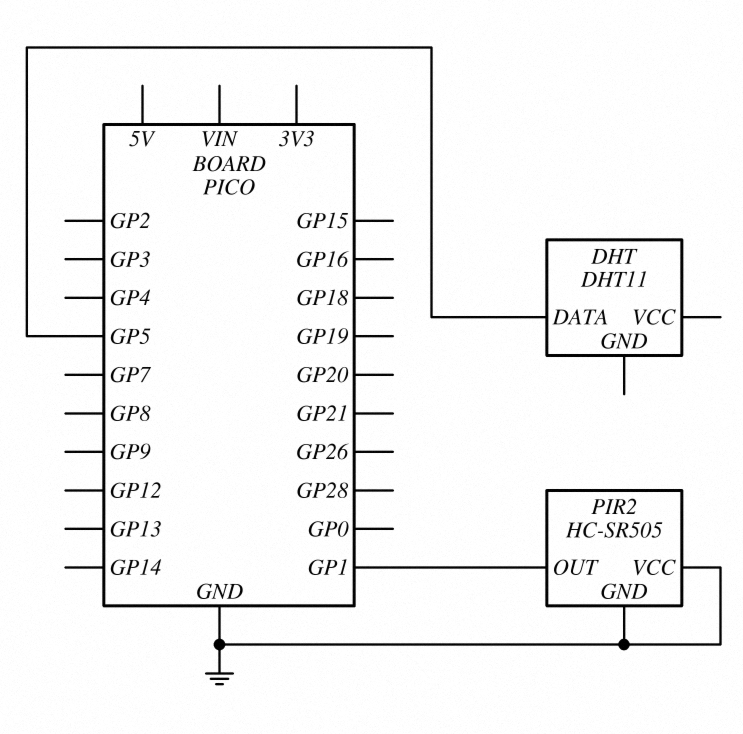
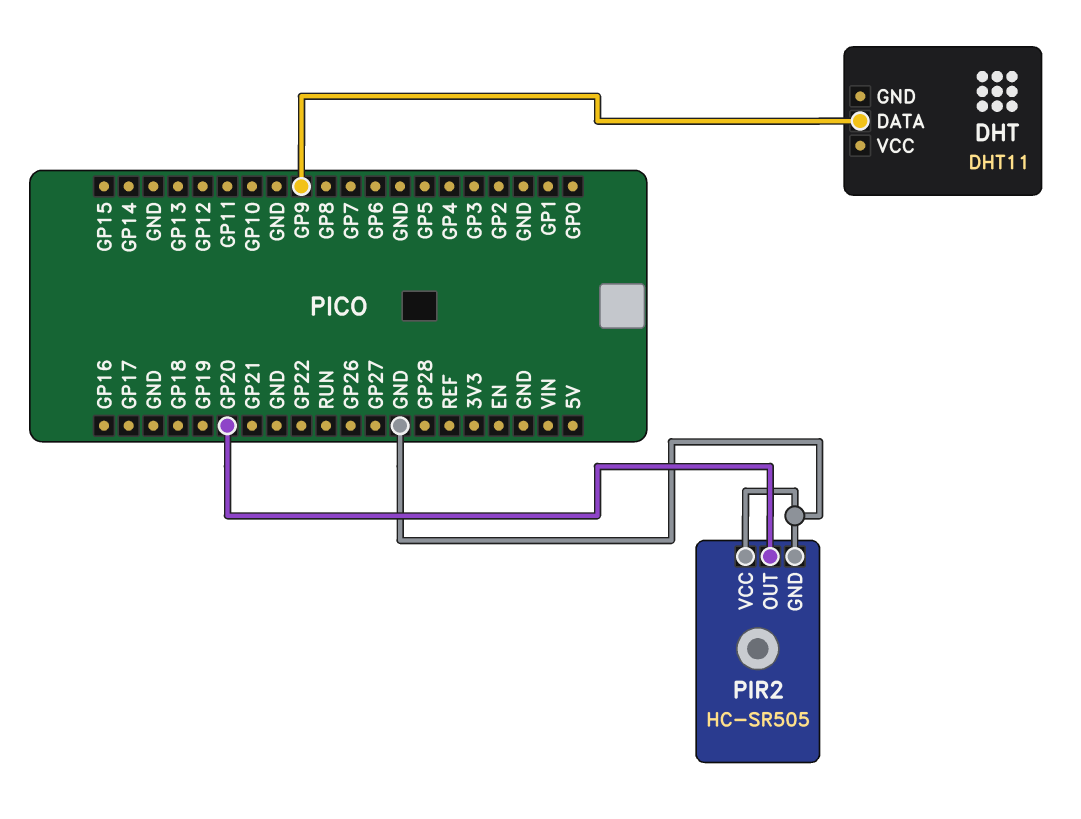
DHT pin DATA: GP5 -> GP9
PIR2 pin OUT: GP1 -> GP20

